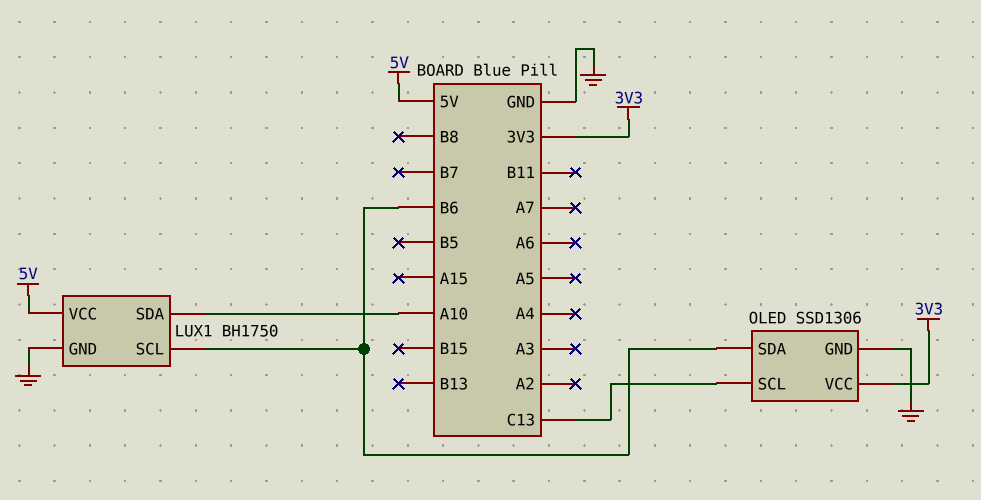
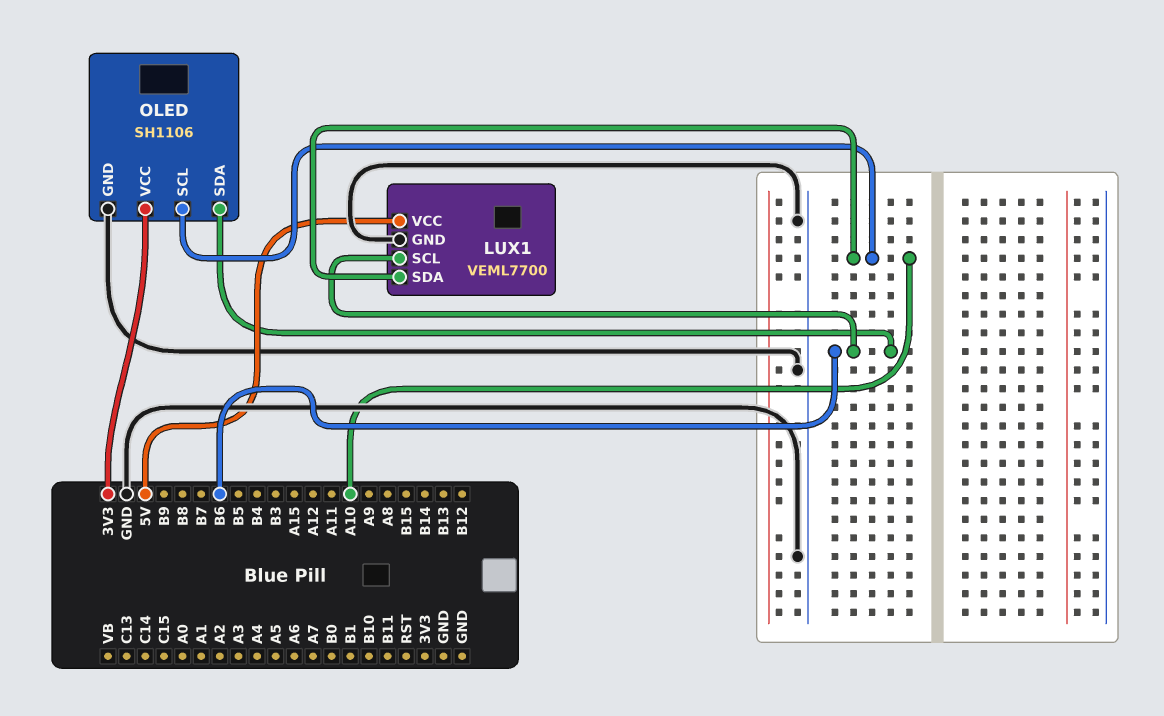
LUX1: BH1750 -> VEML7700
OLED: SSD1306 -> SH1106
OLED pin SCL: C13 -> A10

